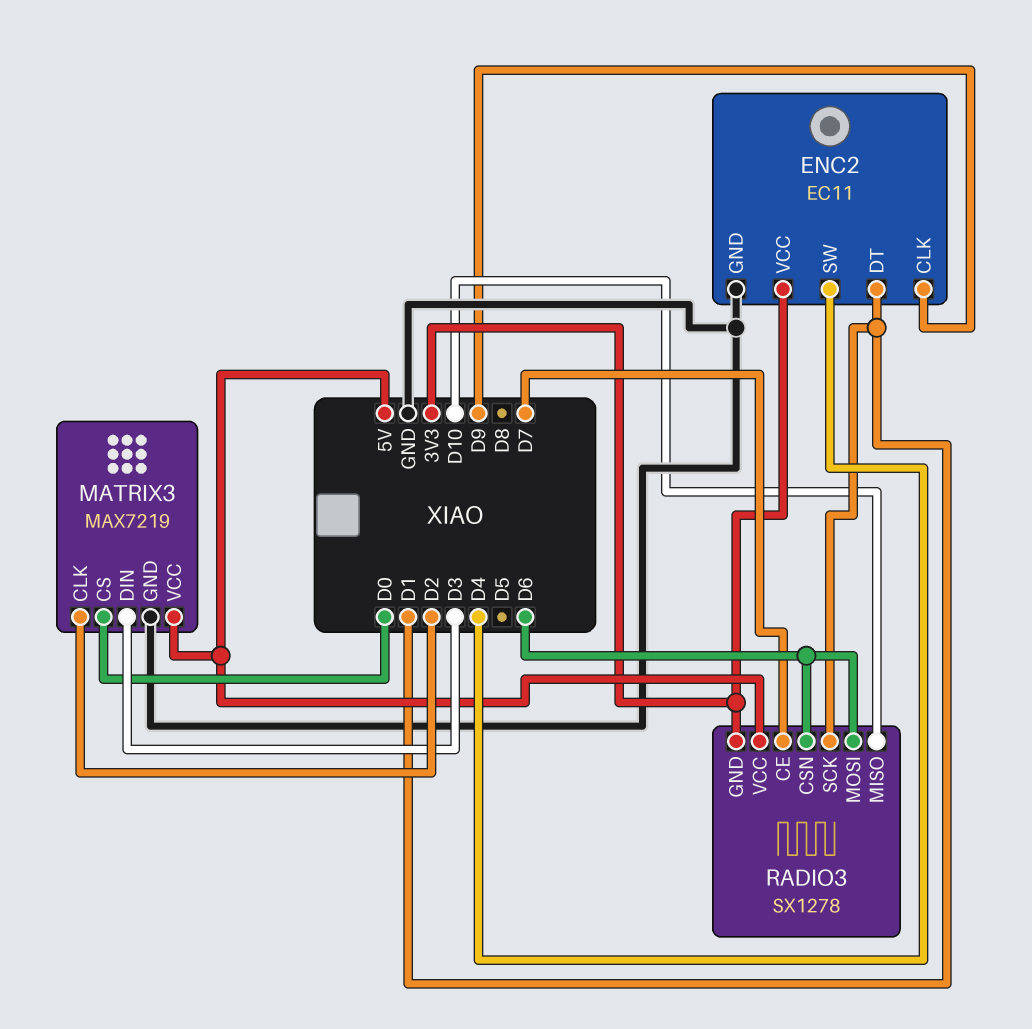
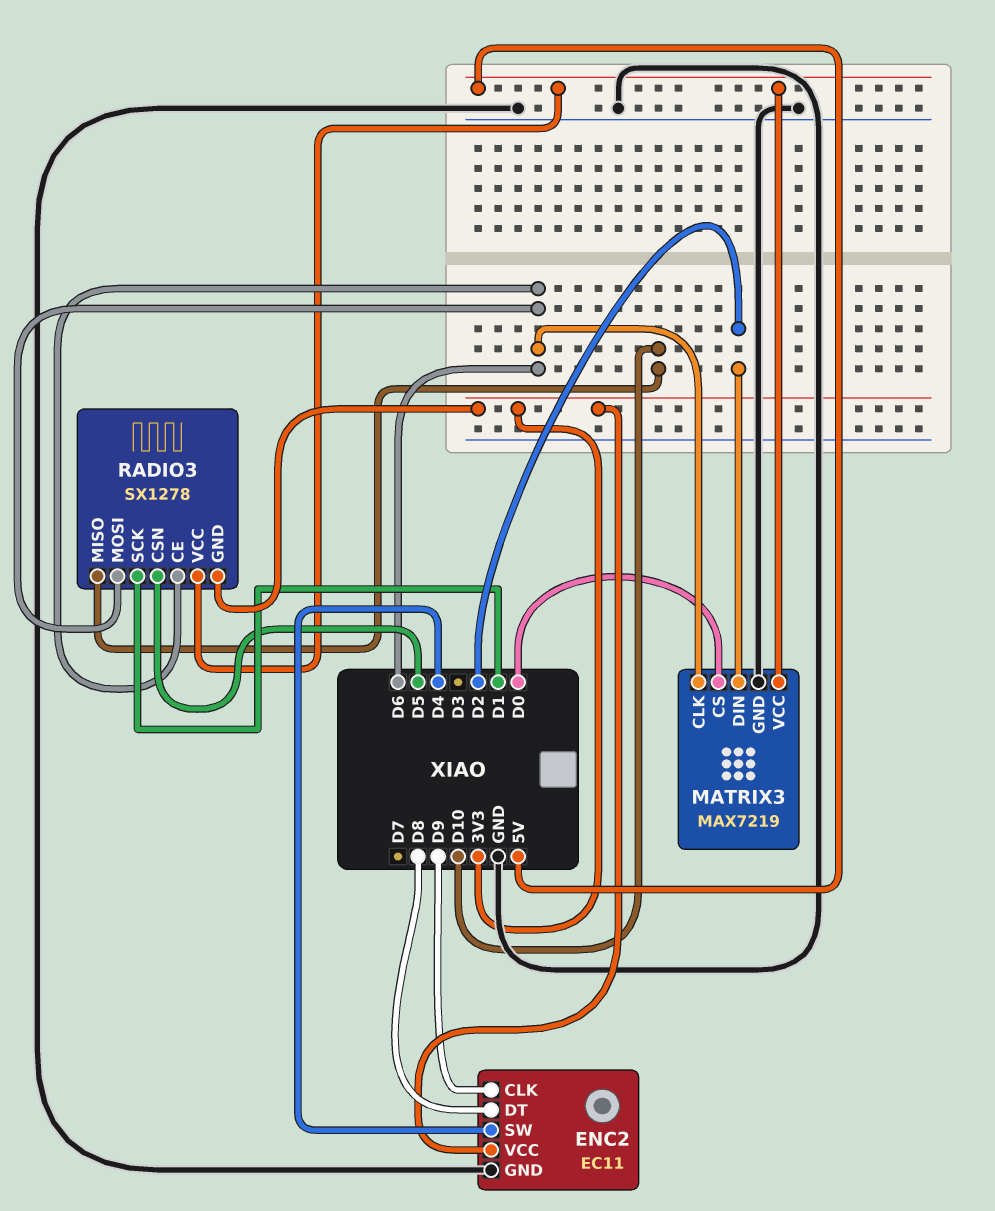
ENC2 pin DT: D1 -> D8
MATRIX3 pin CLK: D2 -> D6
MATRIX3 pin DIN: D3 -> D2
RADIO3 pin CE: D7 -> D6
RADIO3 pin CSN: D6 -> D5

